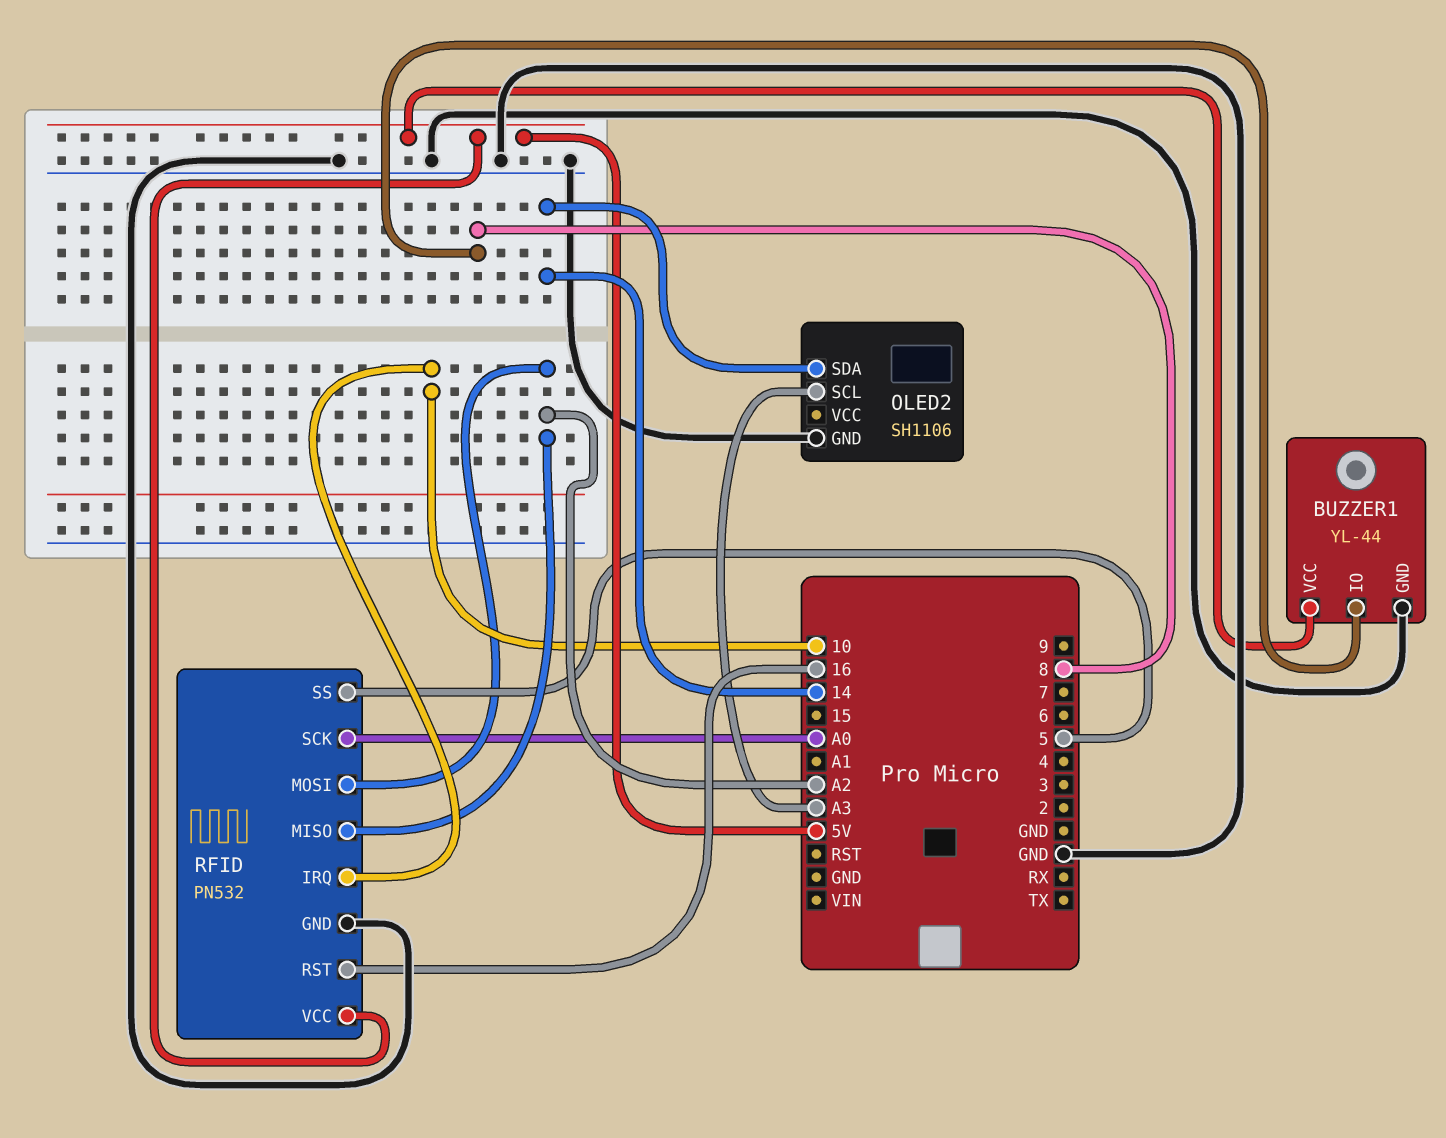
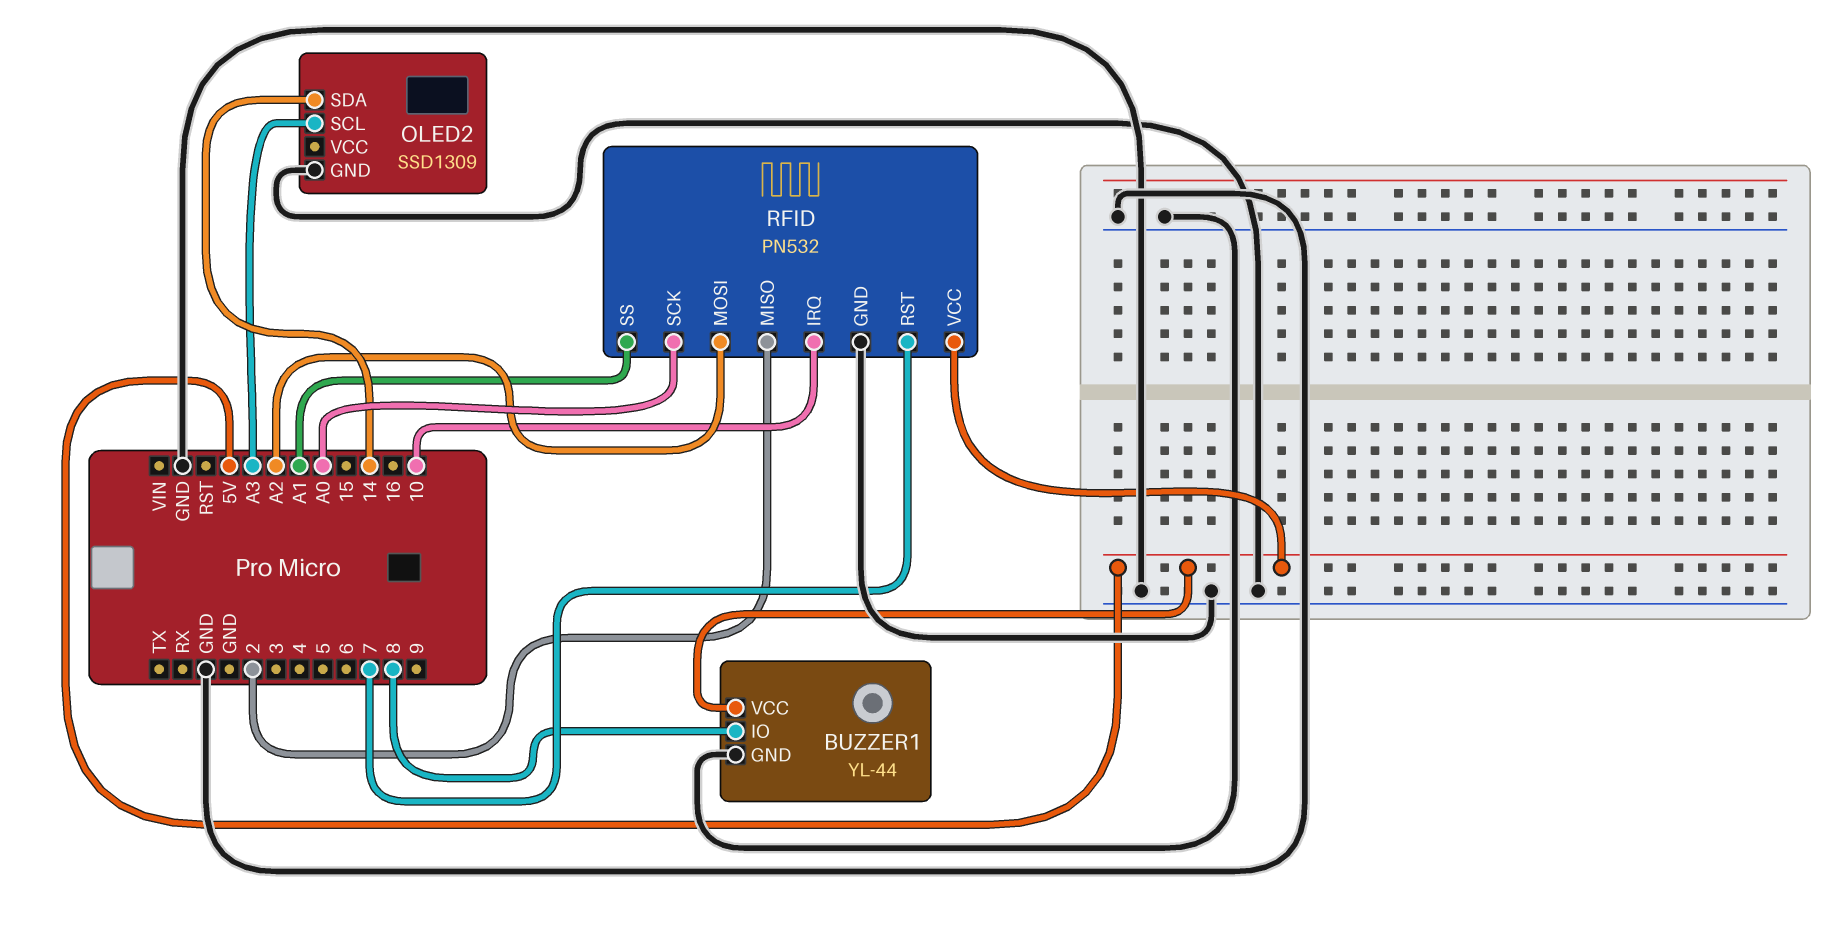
OLED2: SH1106 -> SSD1309
RFID pin MISO: A2 -> 2
RFID pin RST: 16 -> 7
RFID pin SS: 5 -> A1

